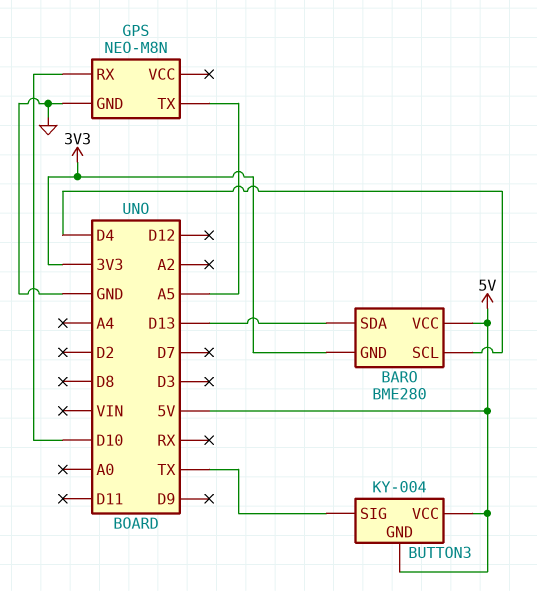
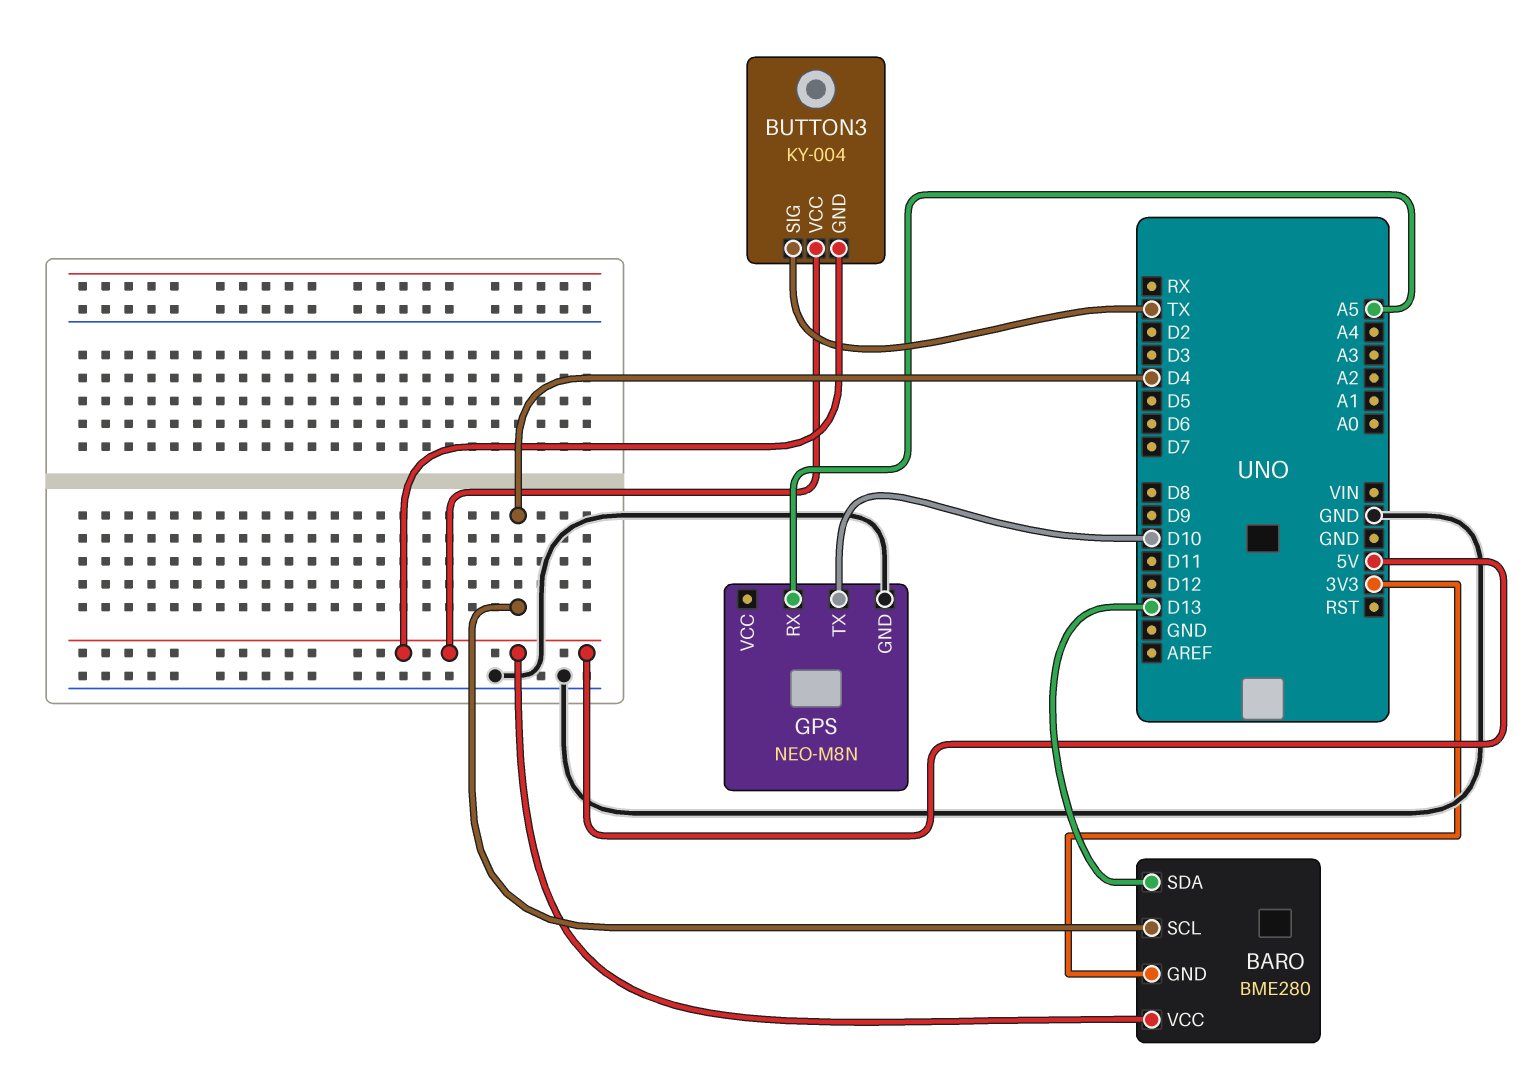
GPS pin RX: D10 -> A5
GPS pin TX: A5 -> D10

